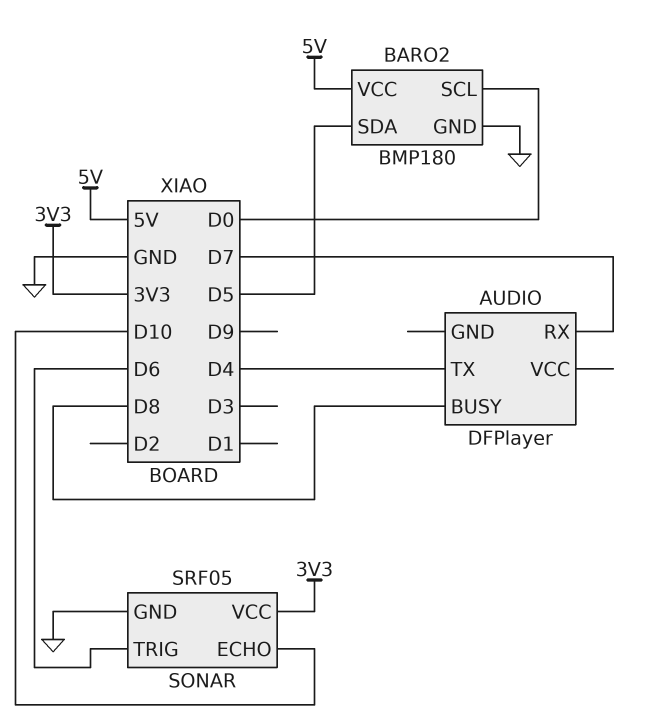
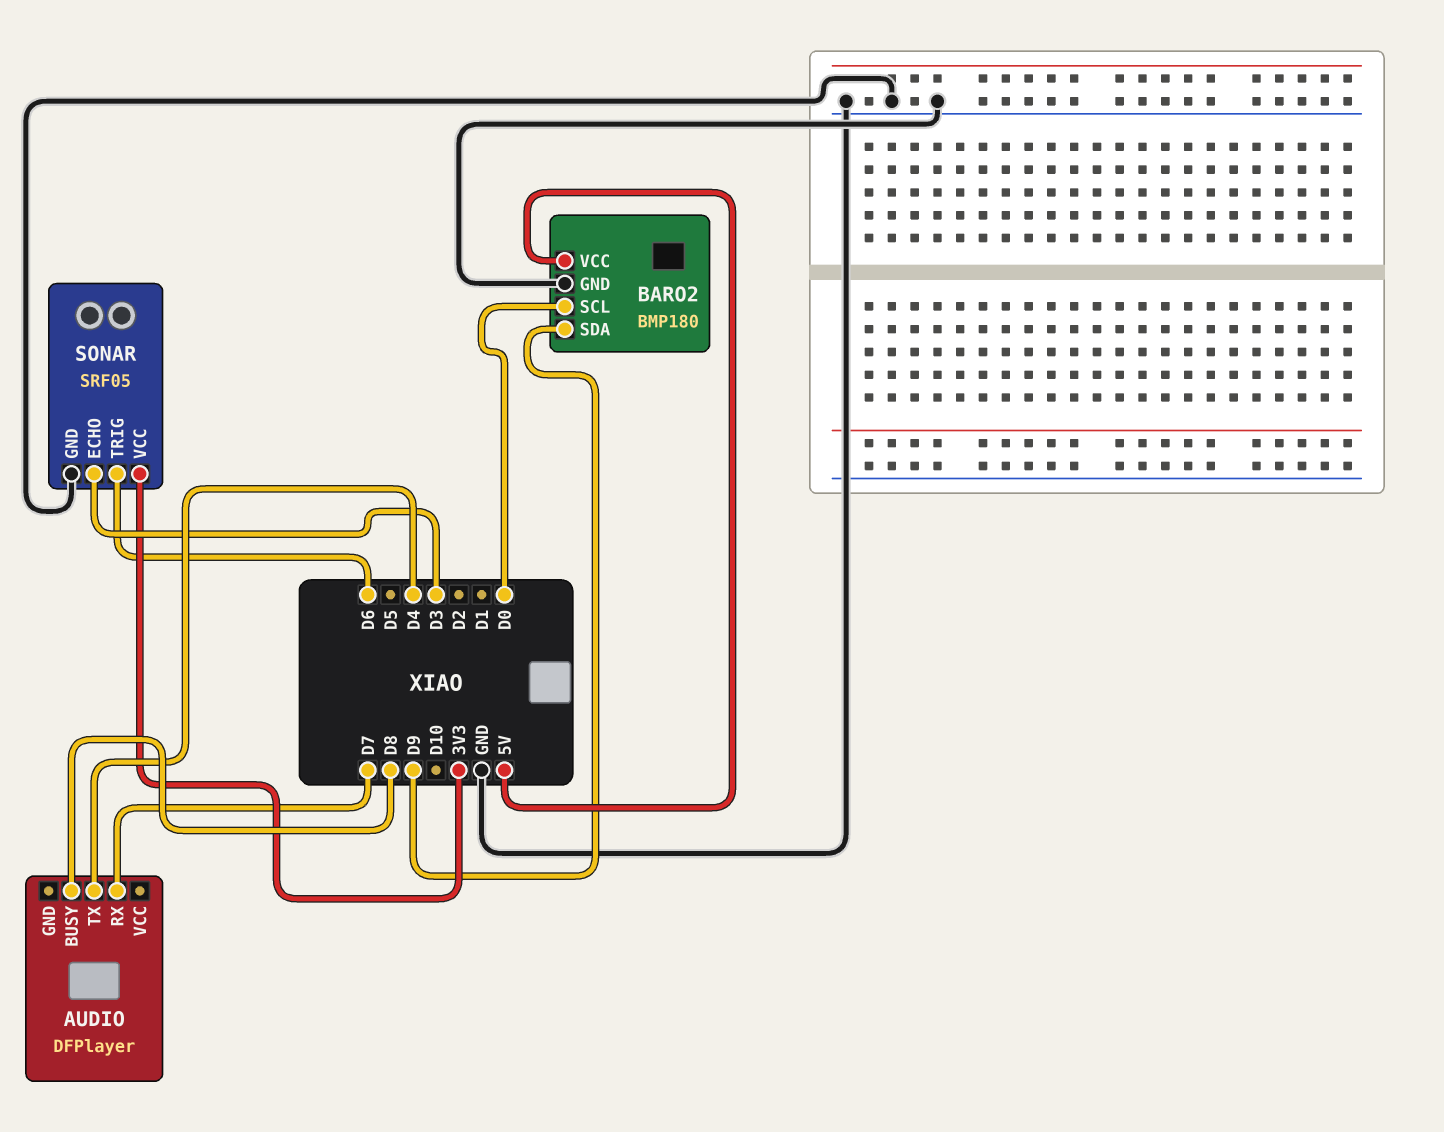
BARO2 pin SDA: D5 -> D9
SONAR pin ECHO: D10 -> D3

